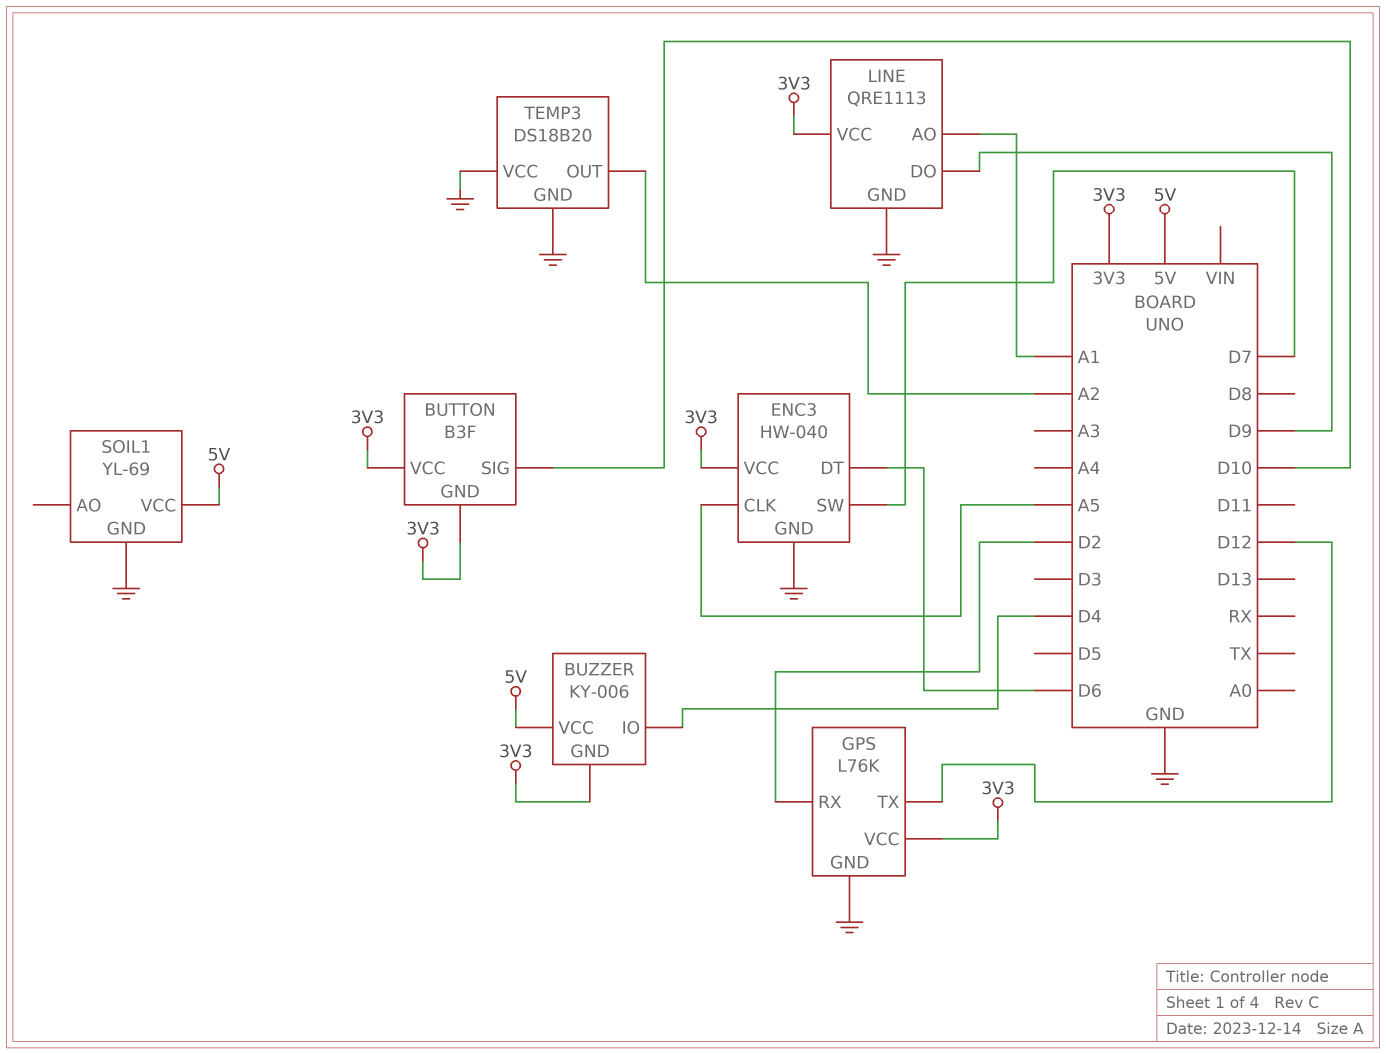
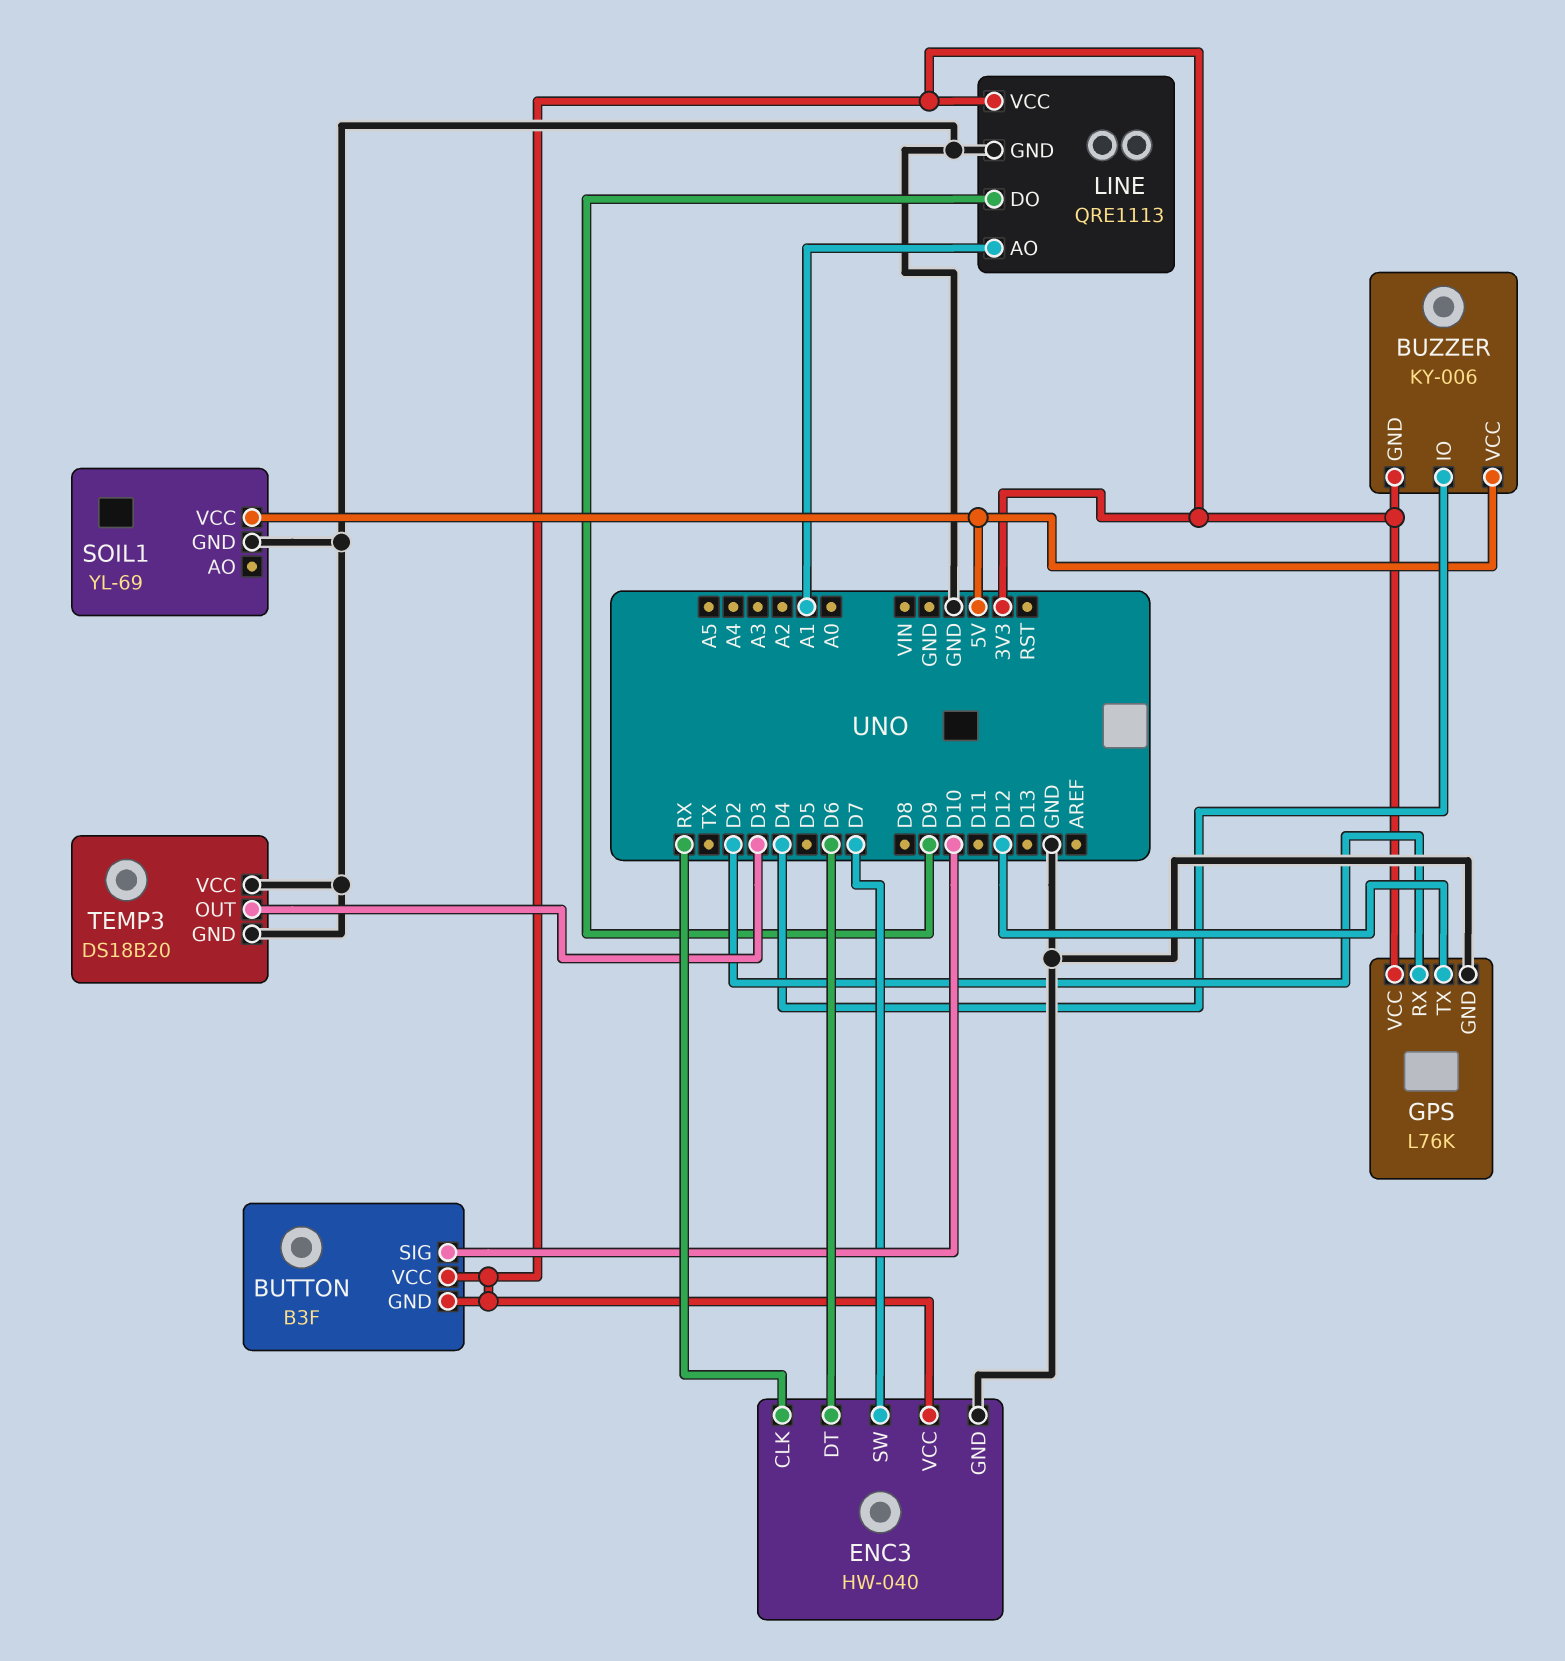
ENC3 pin CLK: A5 -> RX
TEMP3 pin OUT: A2 -> D3

